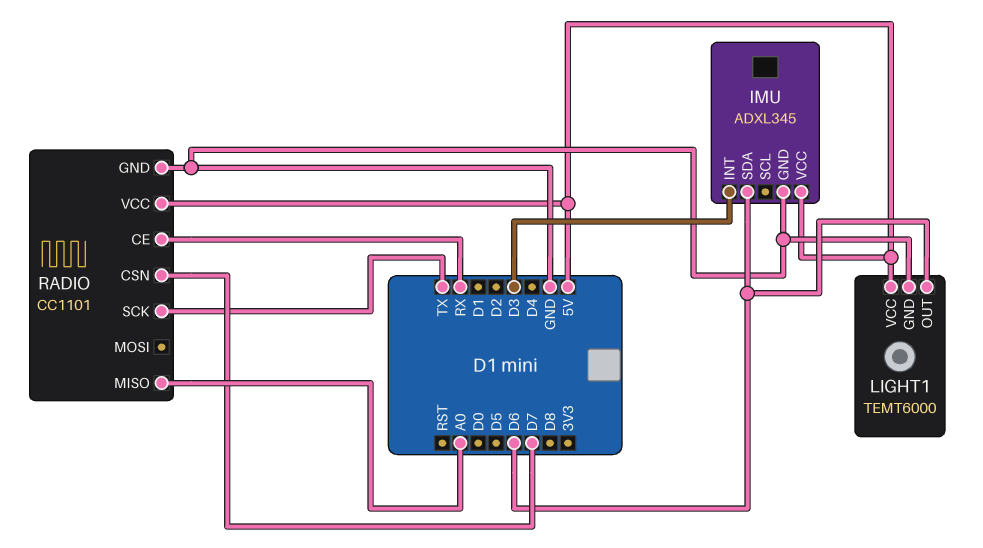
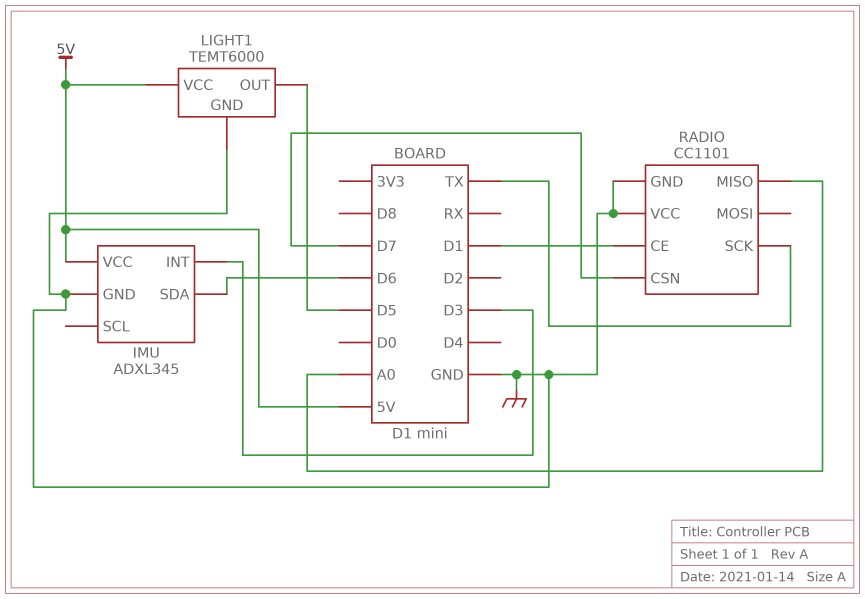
LIGHT1 pin OUT: D6 -> D5
RADIO pin CE: RX -> D1
RADIO pin VCC: 5V -> GND

